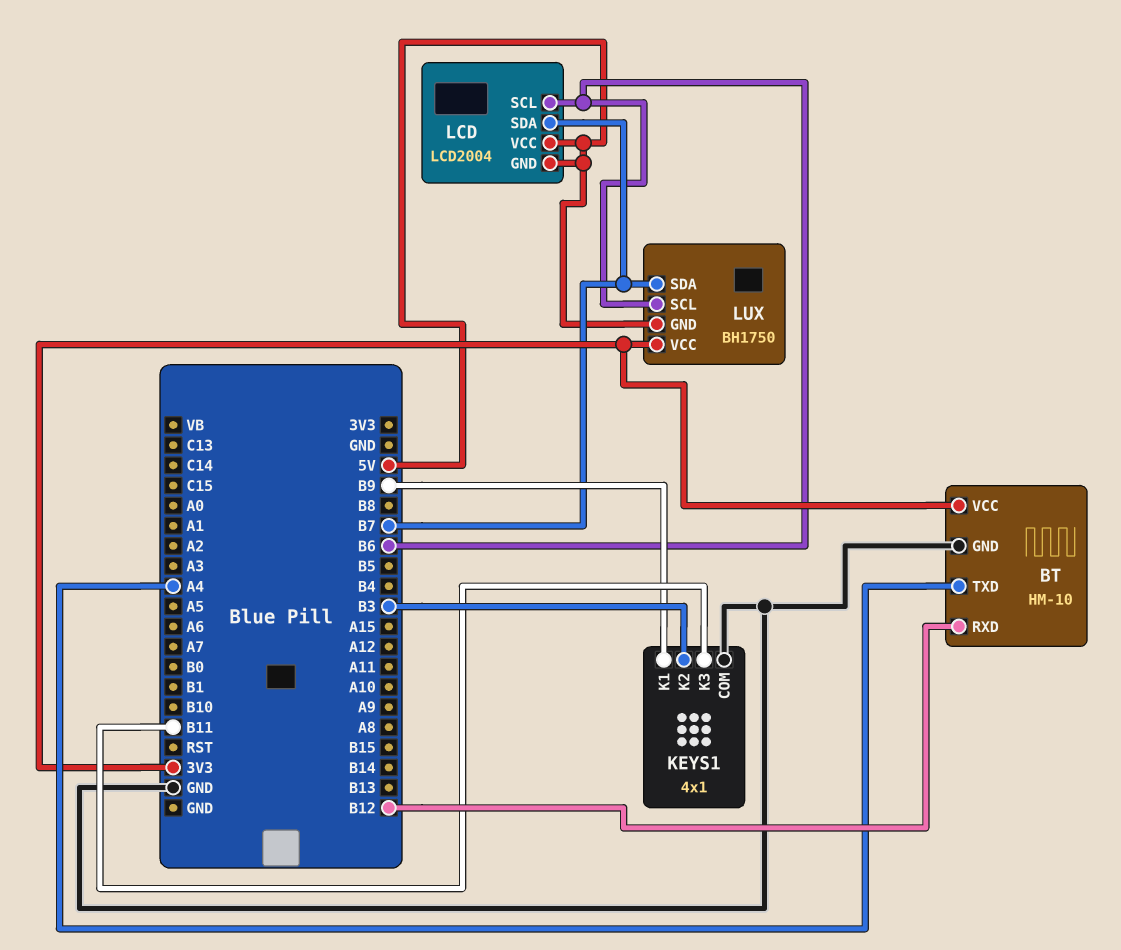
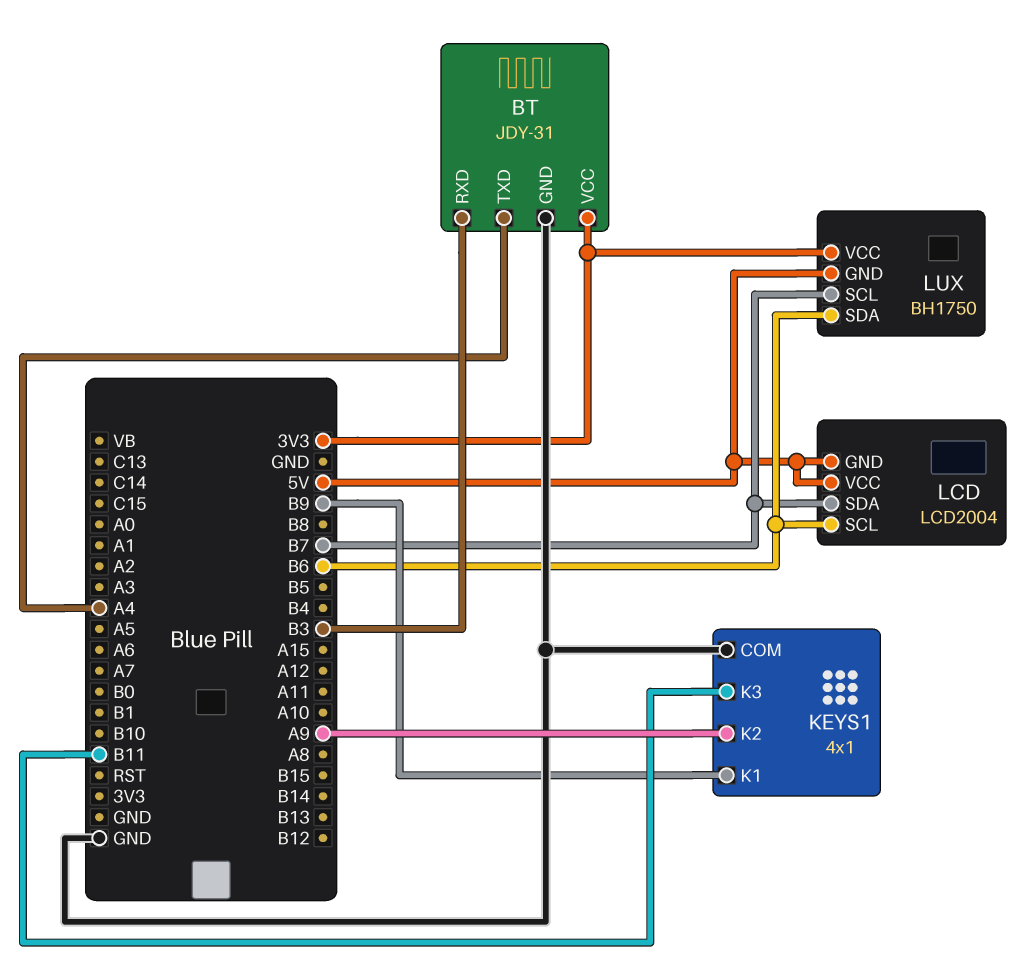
BT: HM-10 -> JDY-31
BT pin RXD: B12 -> B3
KEYS1 pin K2: B3 -> A9
LUX pin SCL: B6 -> B7
LUX pin SDA: B7 -> B6

